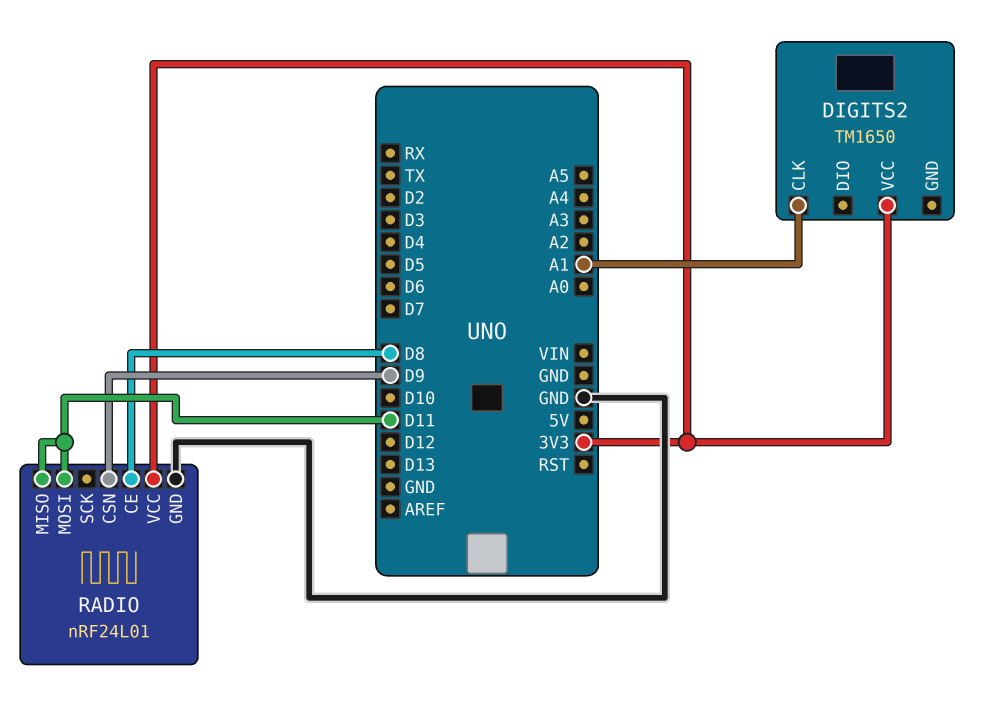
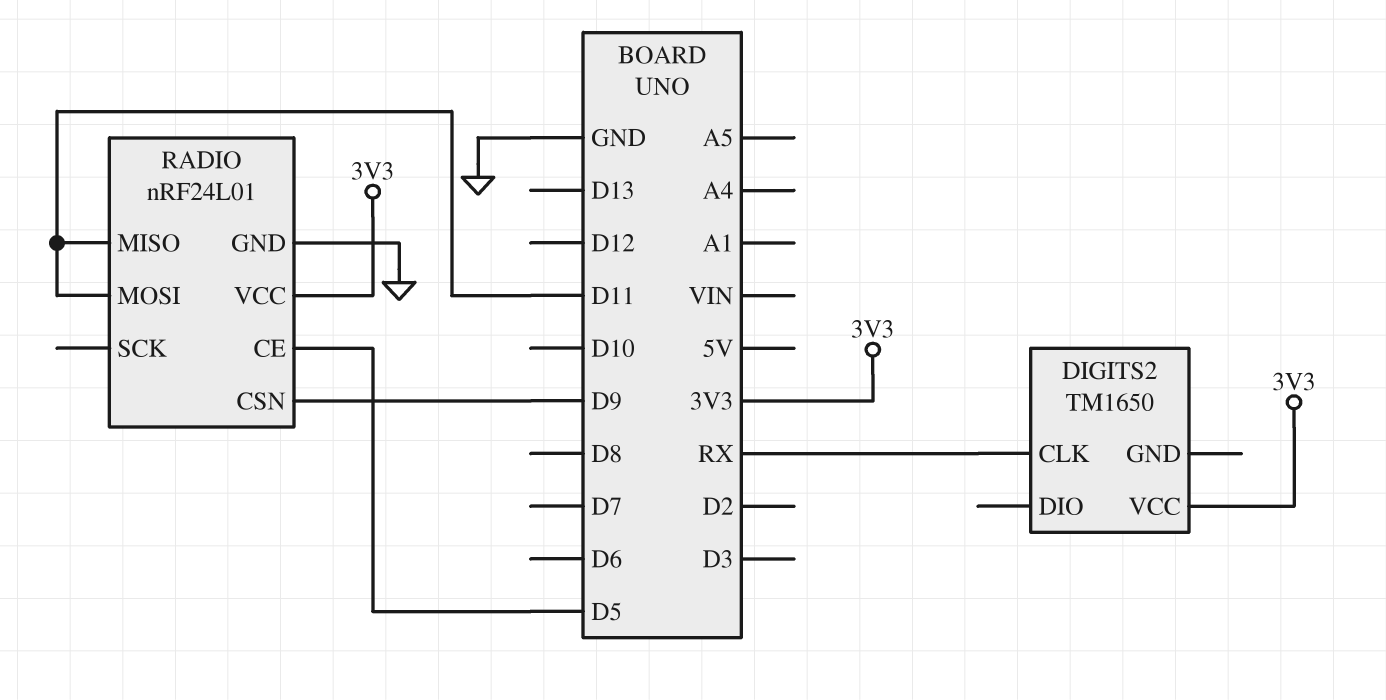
DIGITS2 pin CLK: A1 -> RX
RADIO pin CE: D8 -> D5

